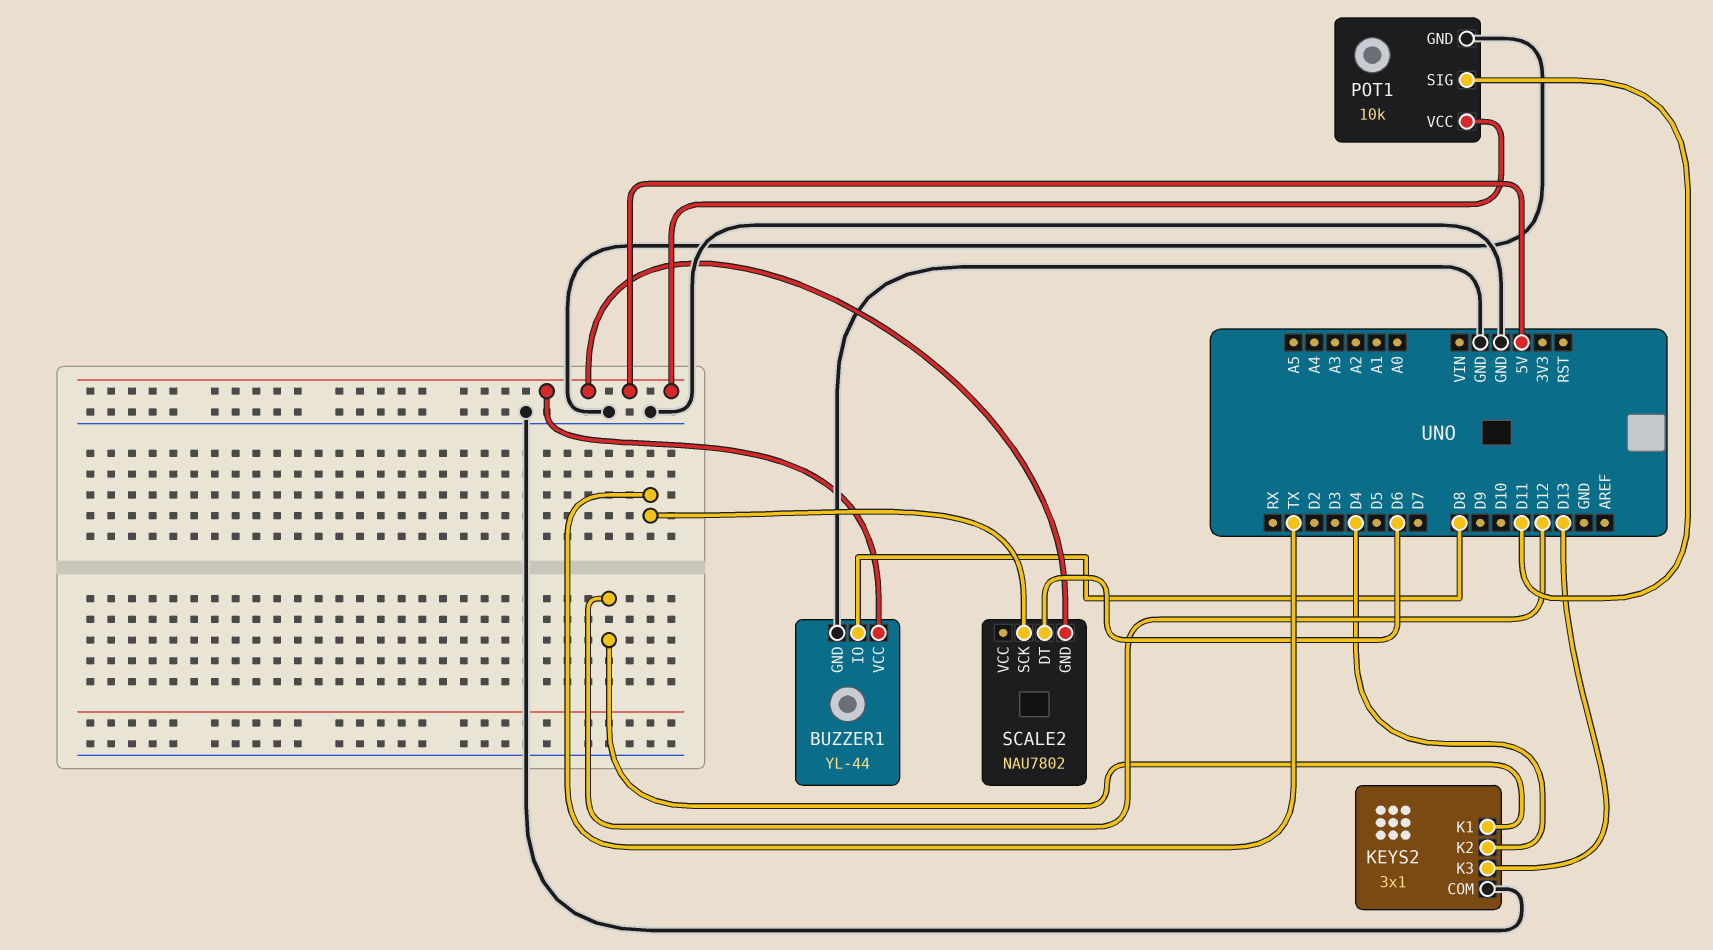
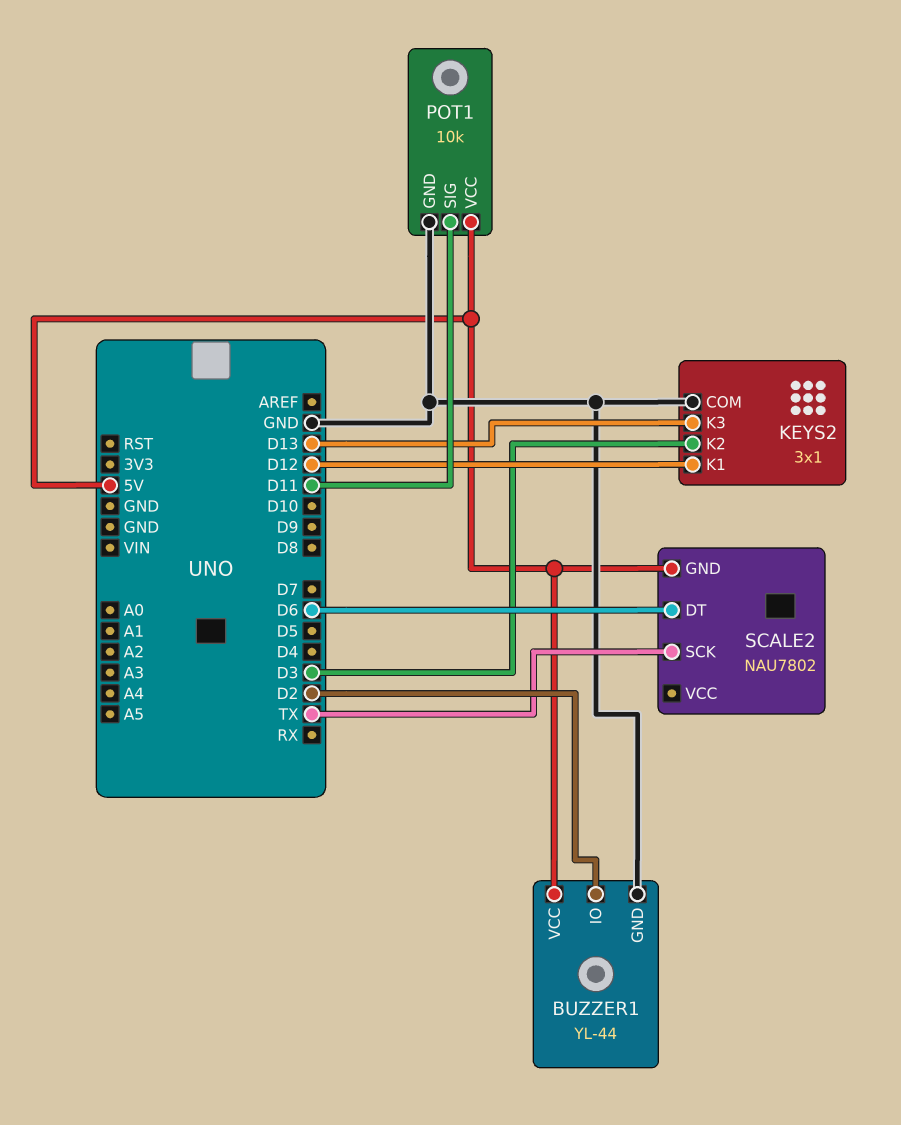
BUZZER1 pin IO: D8 -> D2
KEYS2 pin K2: D4 -> D3

